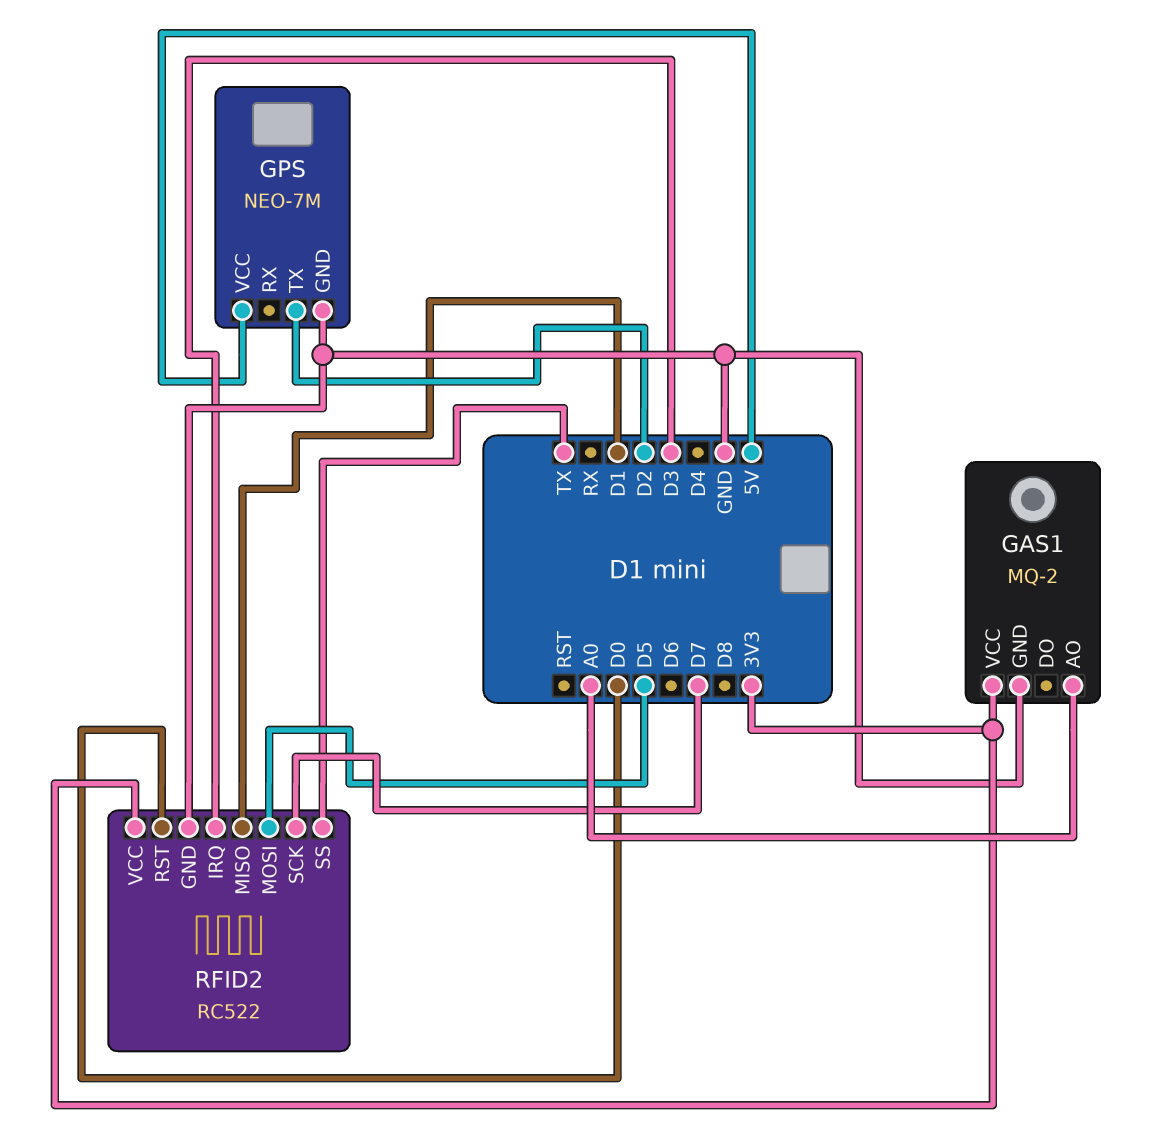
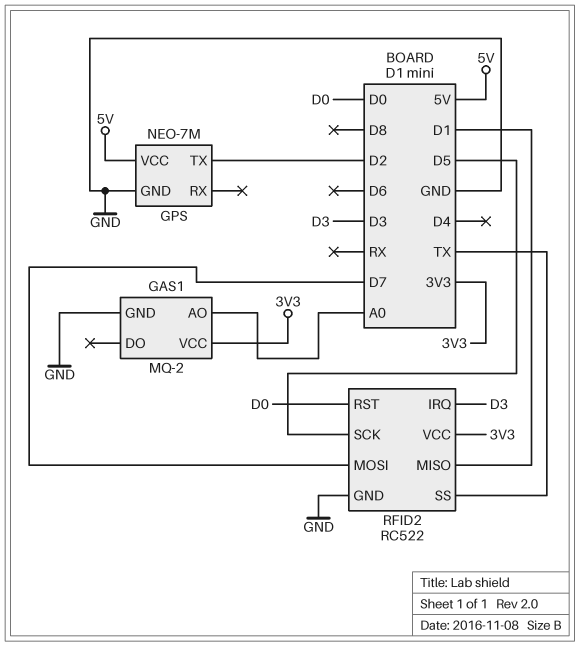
RFID2 pin MOSI: D5 -> D7
RFID2 pin SCK: D7 -> D5

